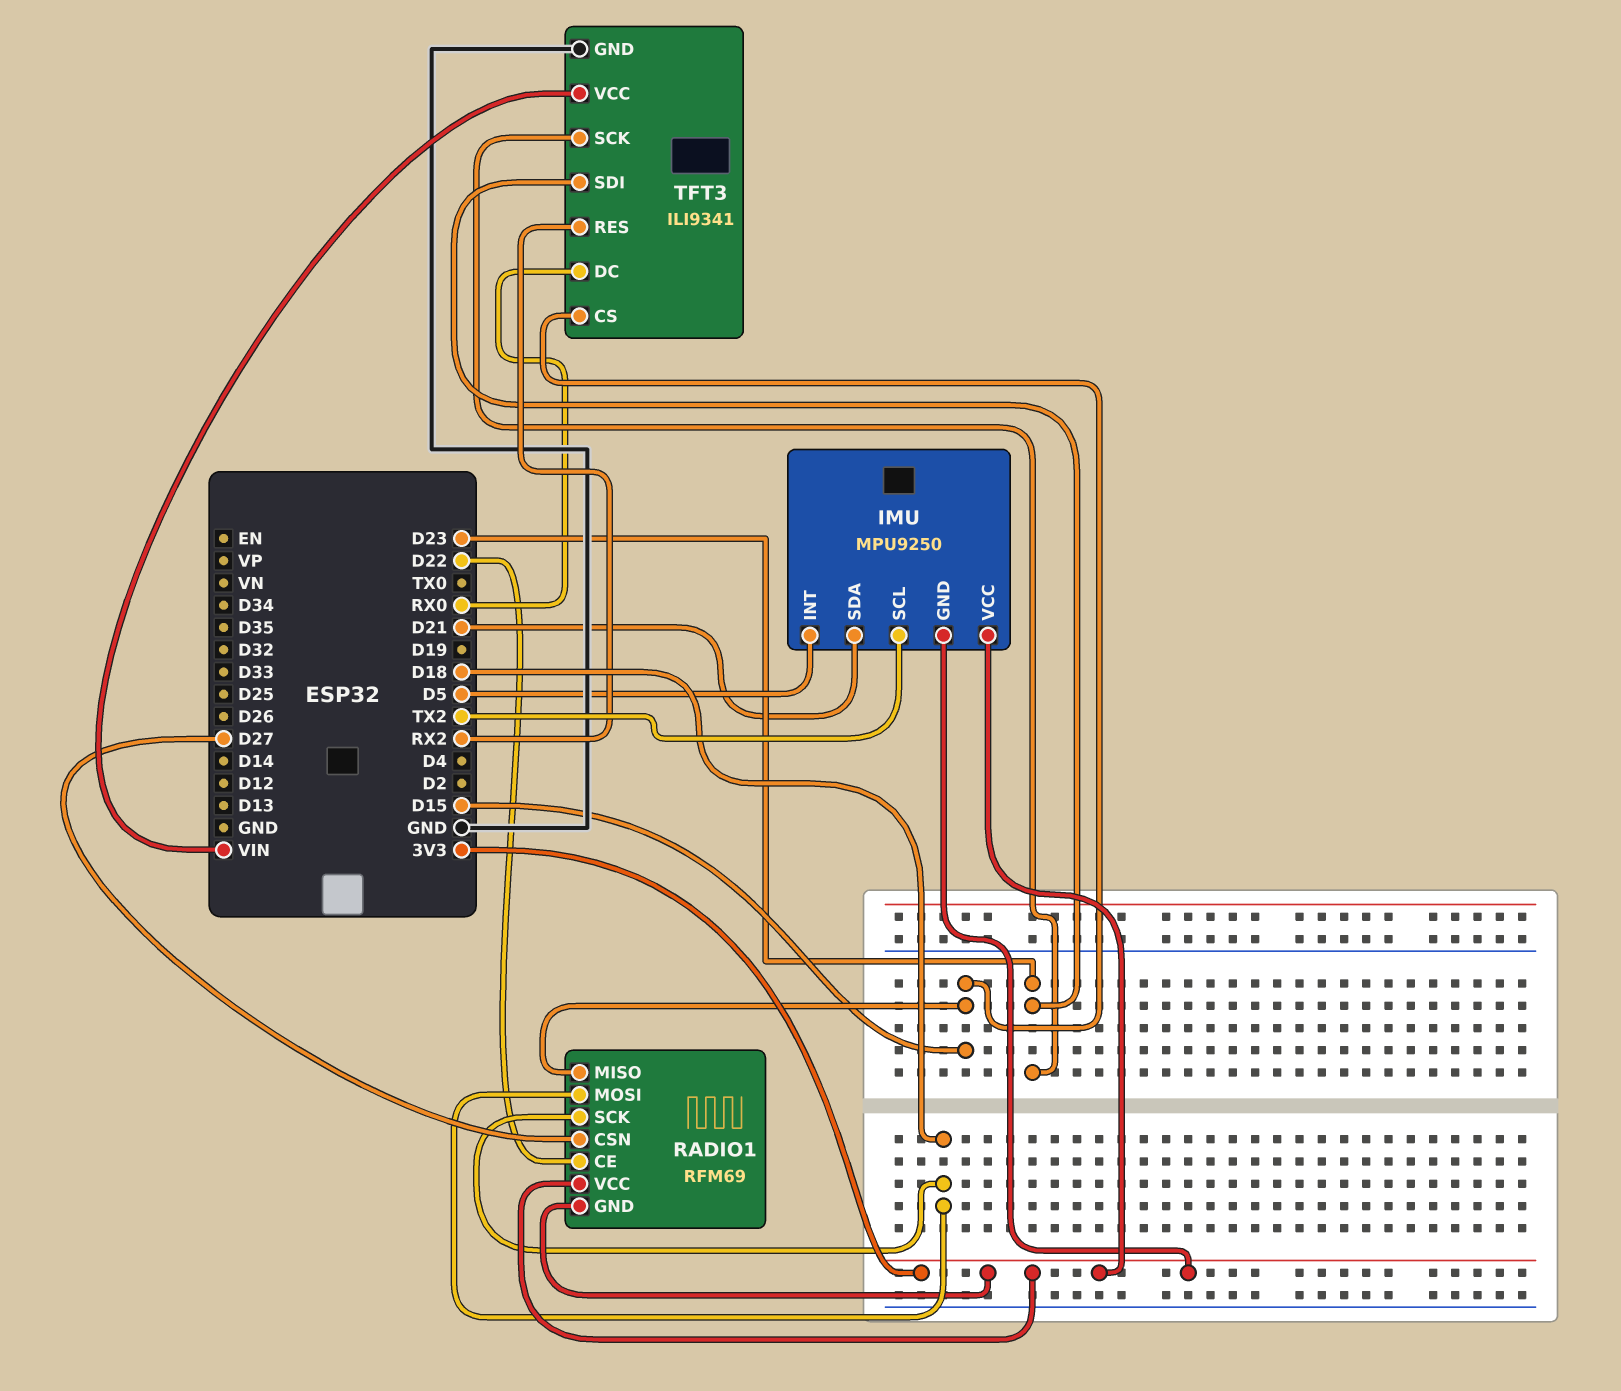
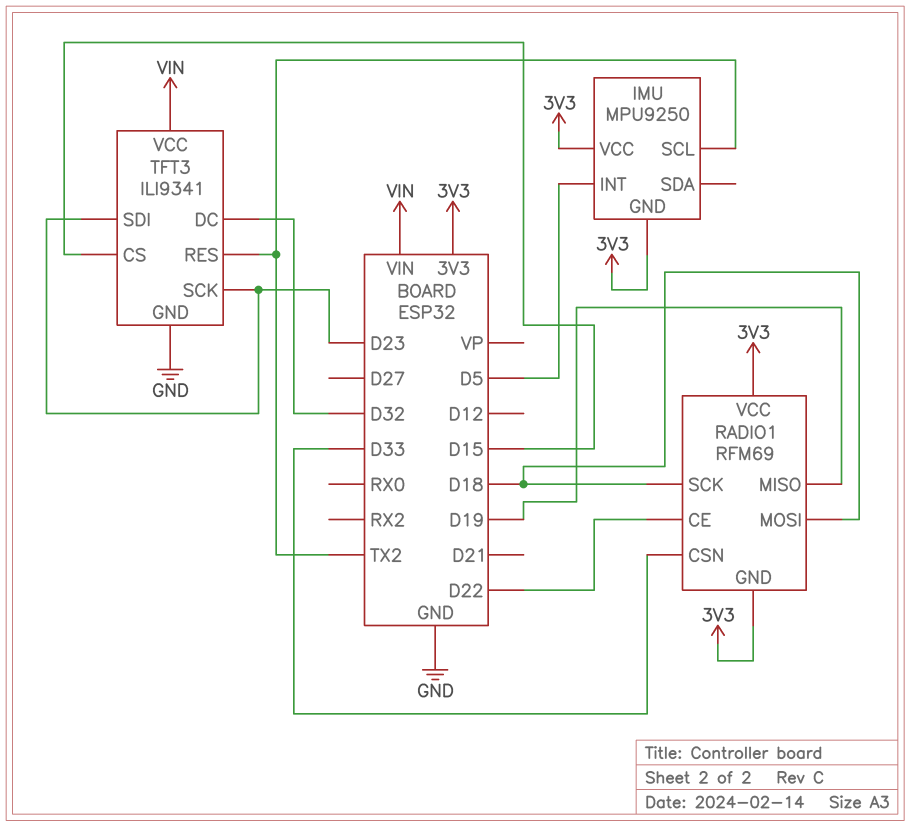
IMU pin SDA: D21 -> none
RADIO1 pin CSN: D27 -> D33
RADIO1 pin MISO: D15 -> D19
TFT3 pin DC: RX0 -> D32
TFT3 pin RES: RX2 -> TX2

